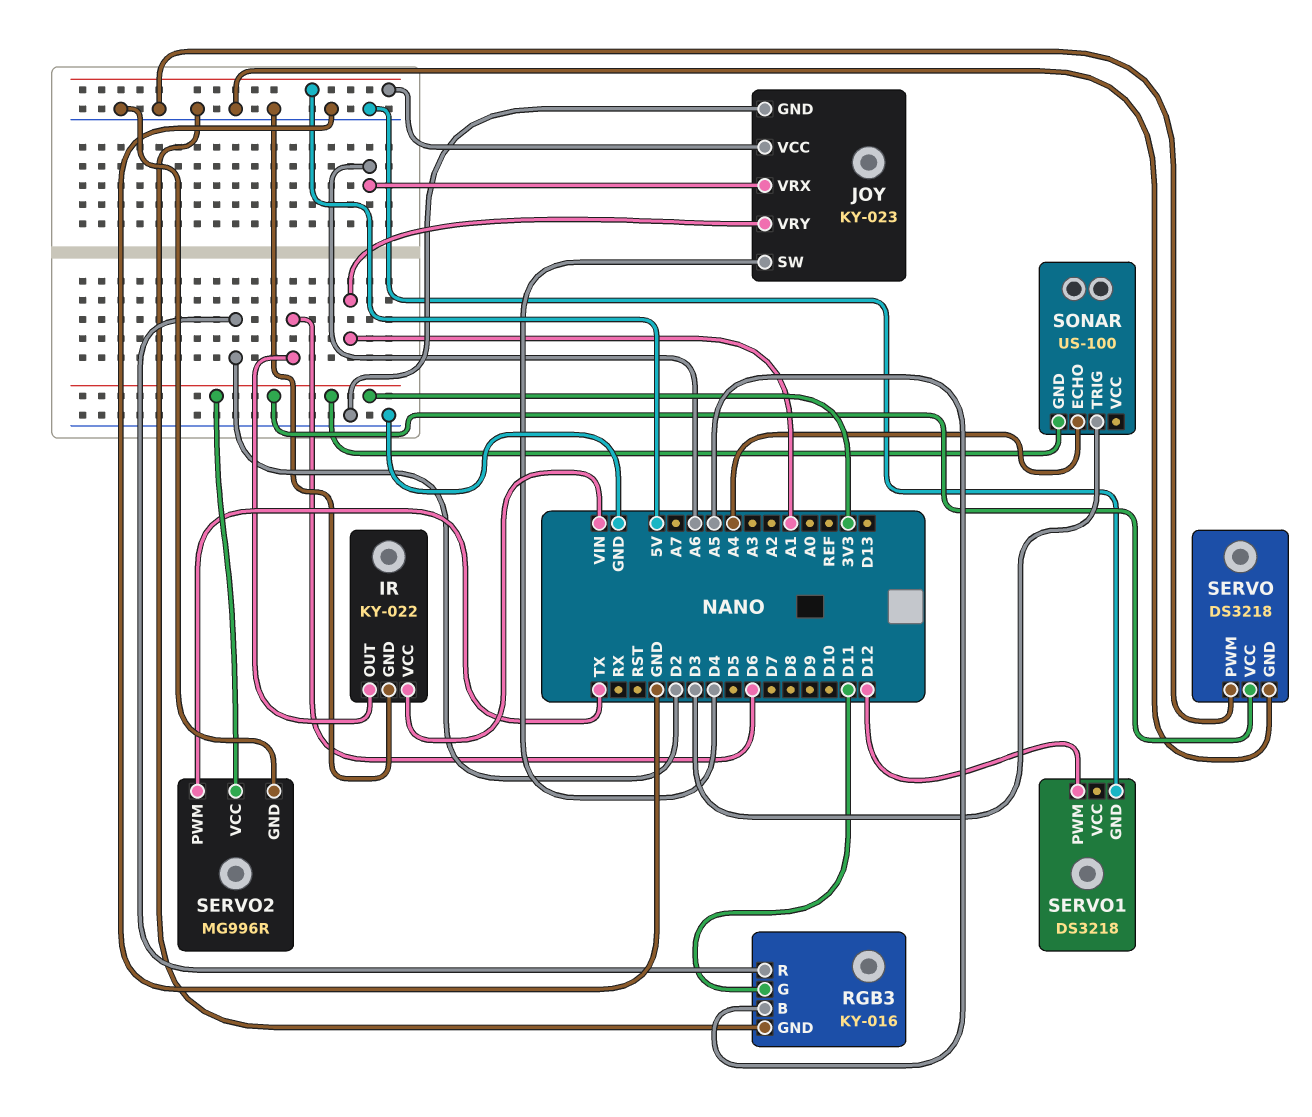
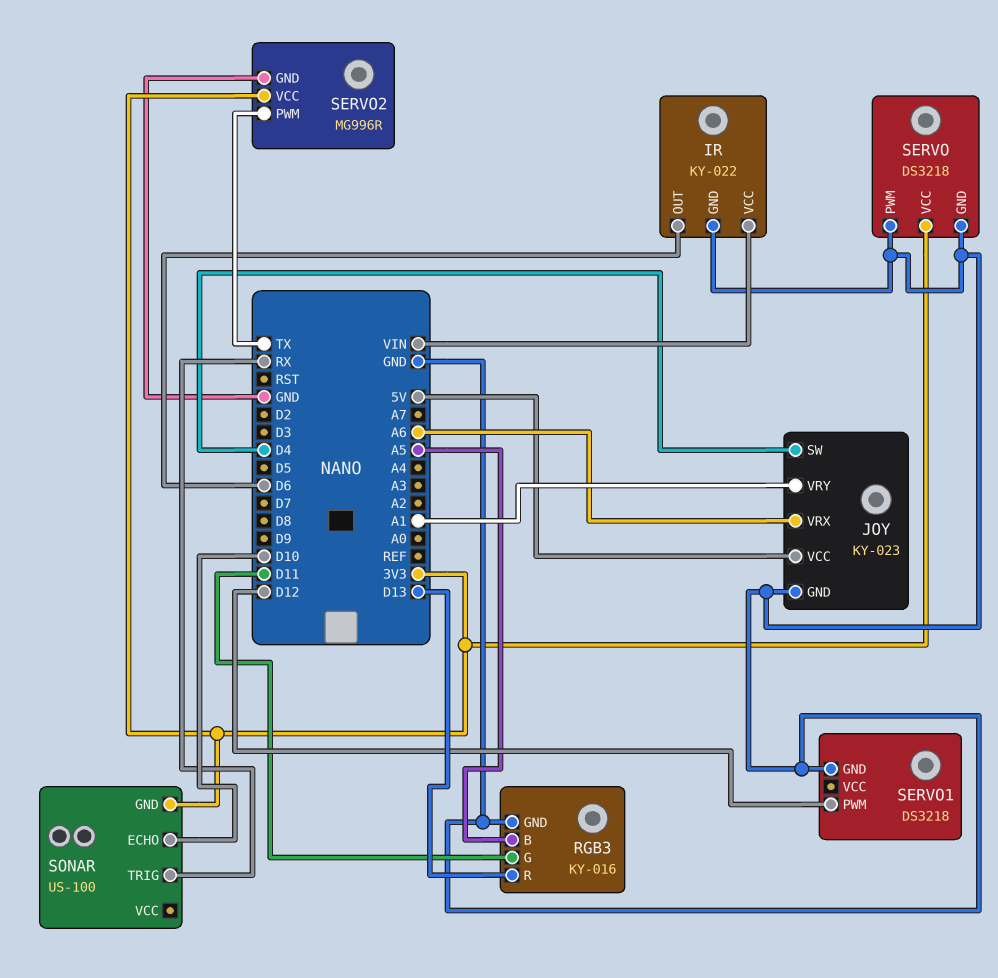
RGB3 pin R: D2 -> D13
SONAR pin ECHO: A4 -> D10
SONAR pin TRIG: D3 -> RX

